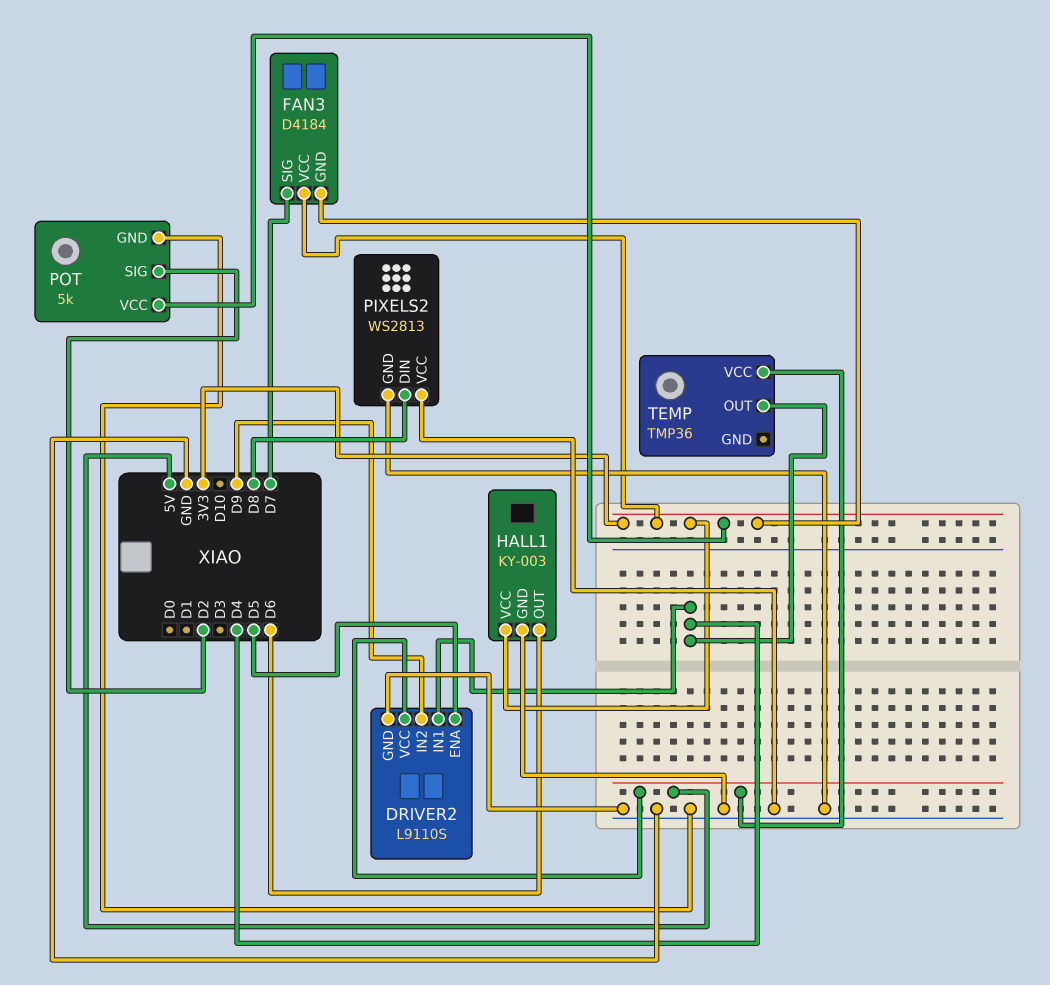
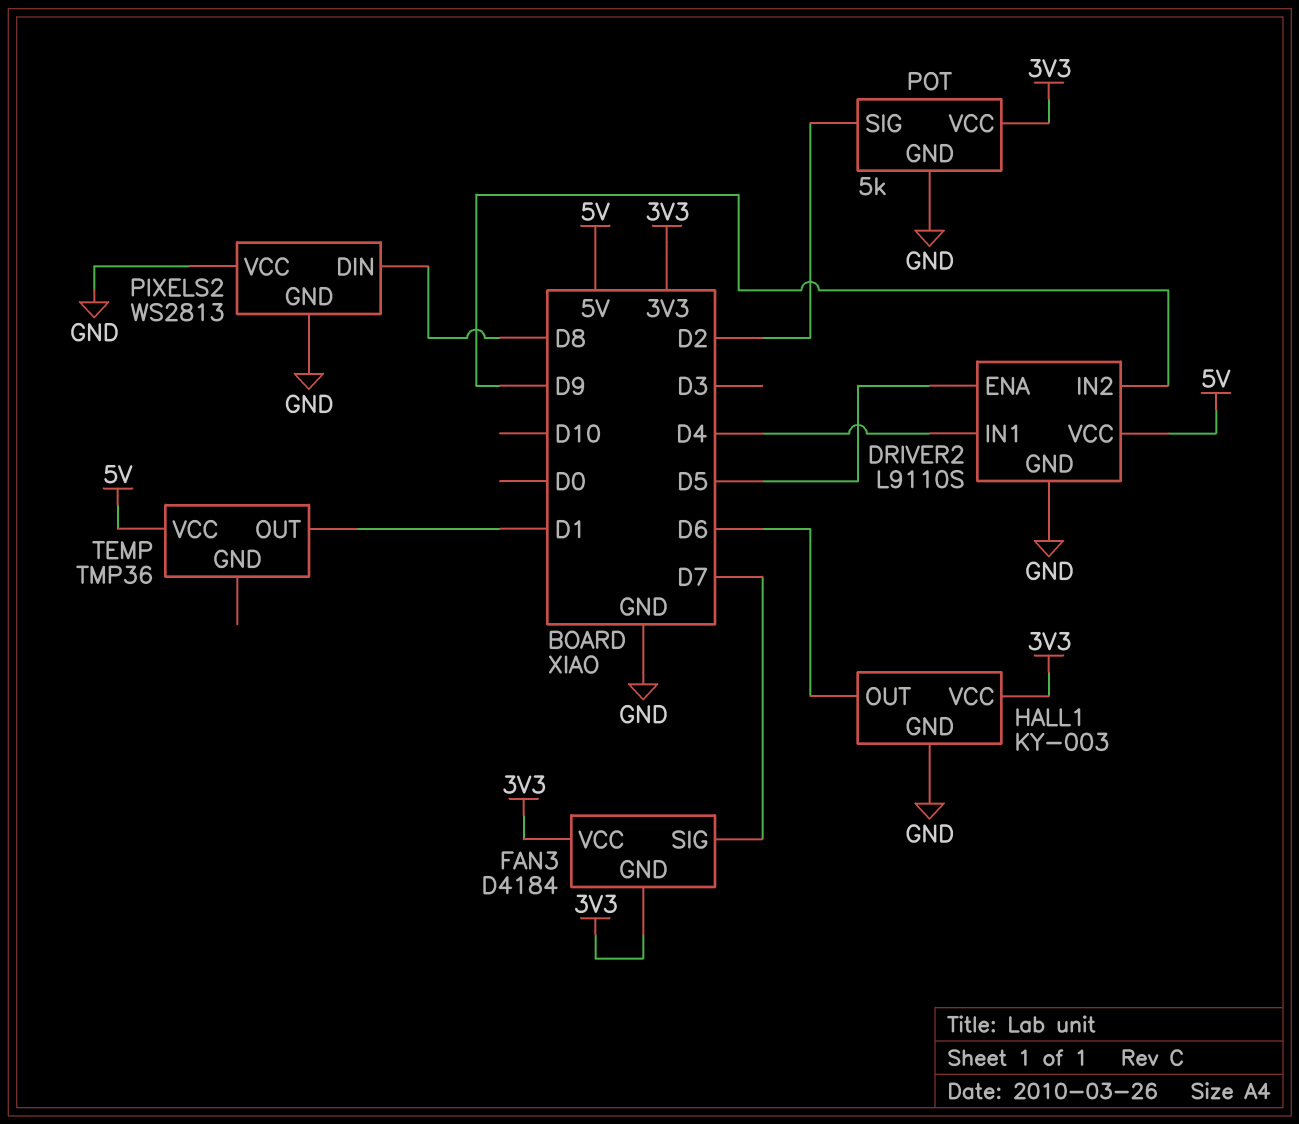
TEMP pin OUT: D4 -> D1

